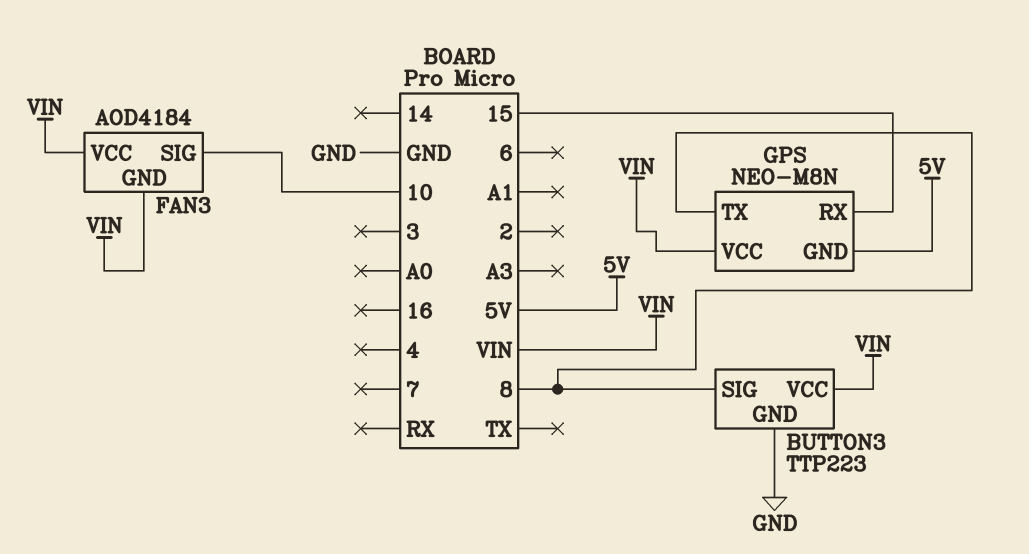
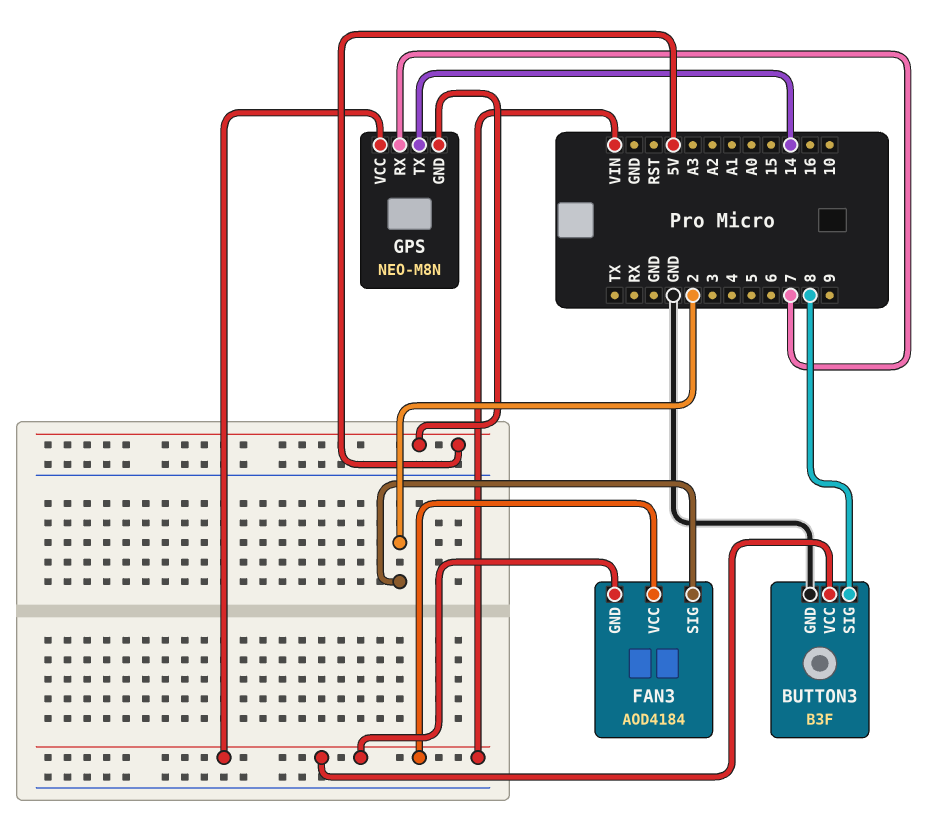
BUTTON3: TTP223 -> B3F
FAN3 pin SIG: 10 -> 2
GPS pin RX: 15 -> 7
GPS pin TX: 8 -> 14

